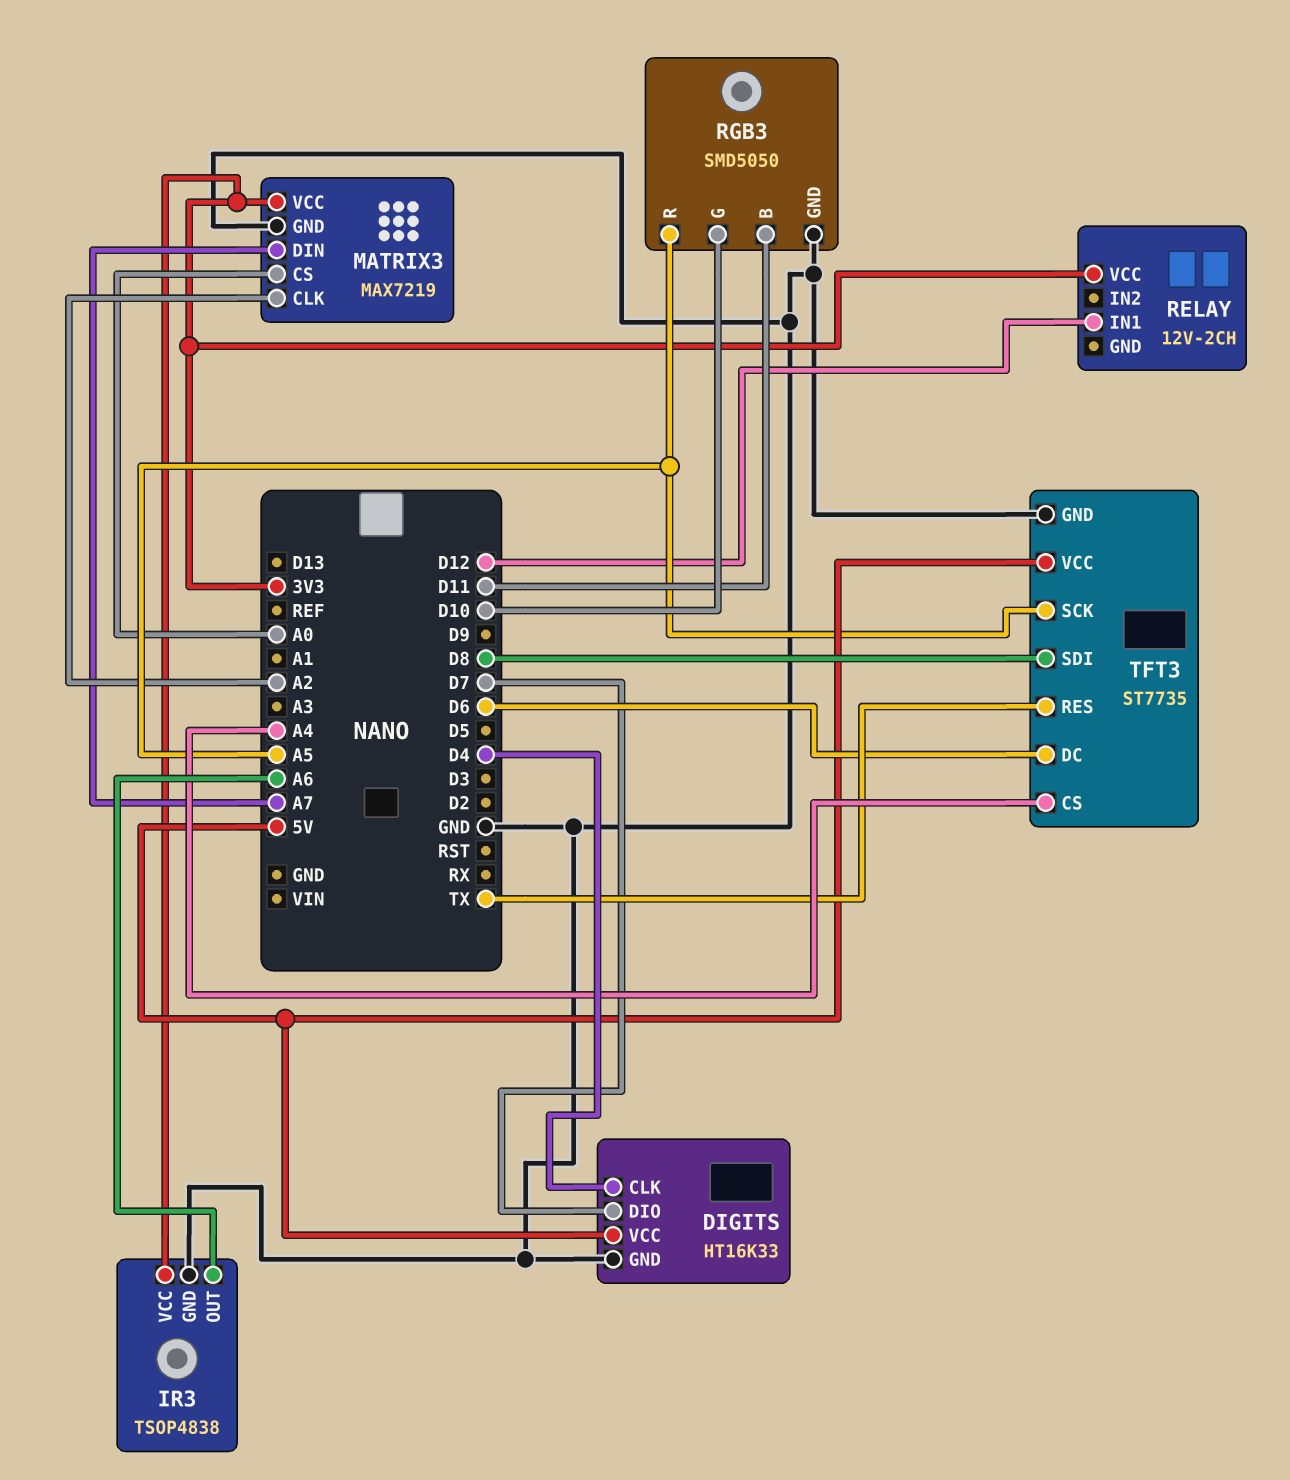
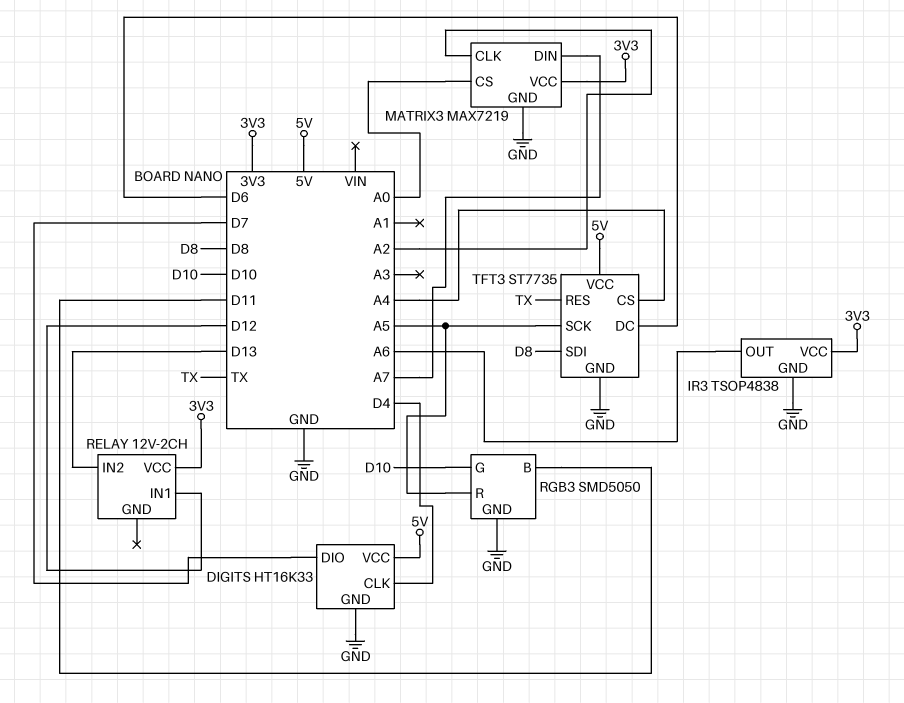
RELAY pin IN2: none -> D13

